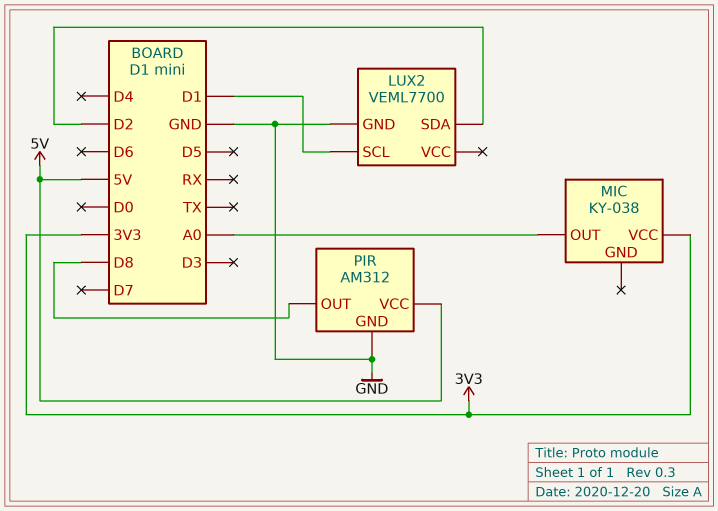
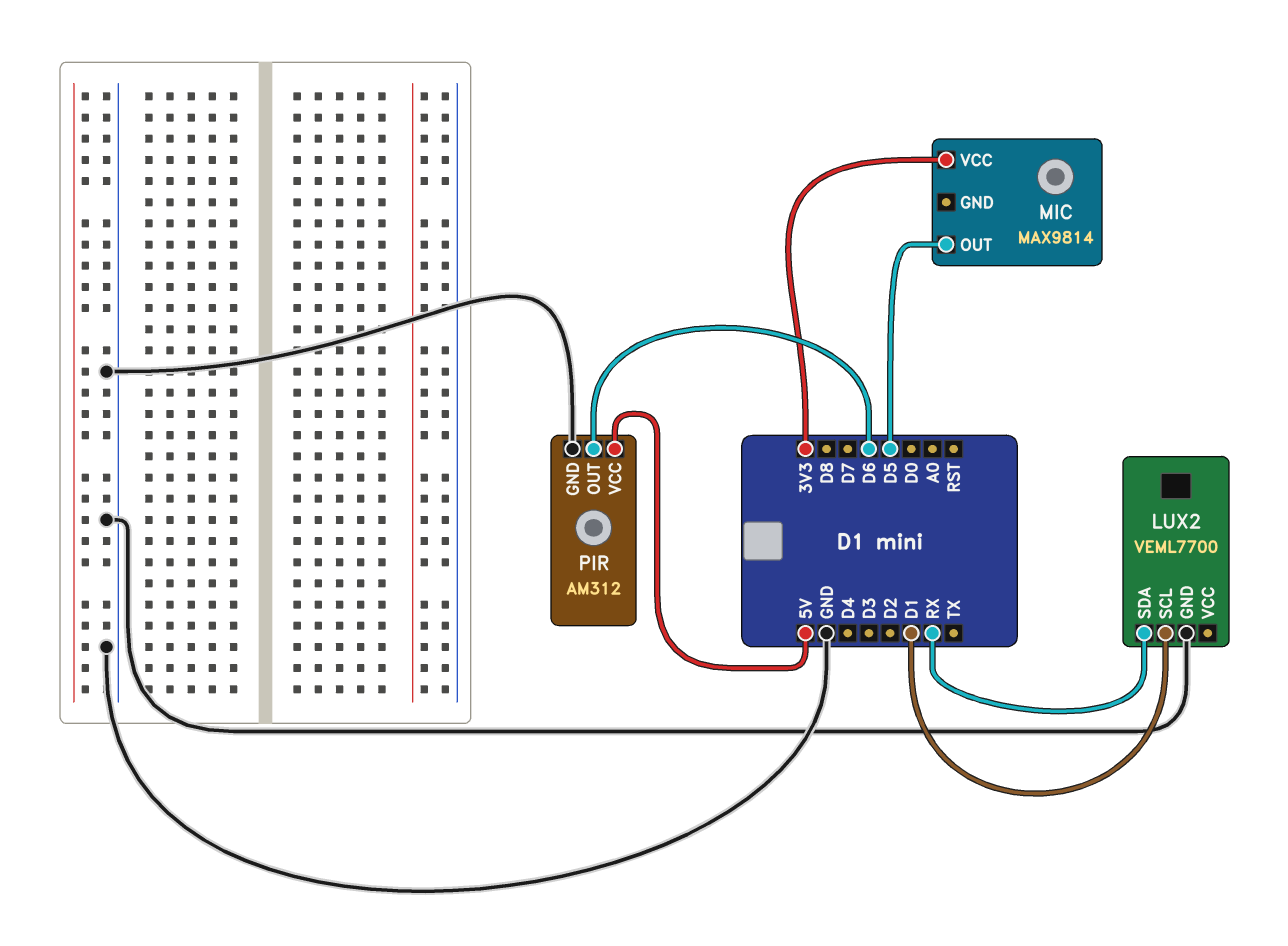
LUX2 pin SDA: D2 -> RX
MIC: KY-038 -> MAX9814
MIC pin OUT: A0 -> D5
PIR pin OUT: D8 -> D6

